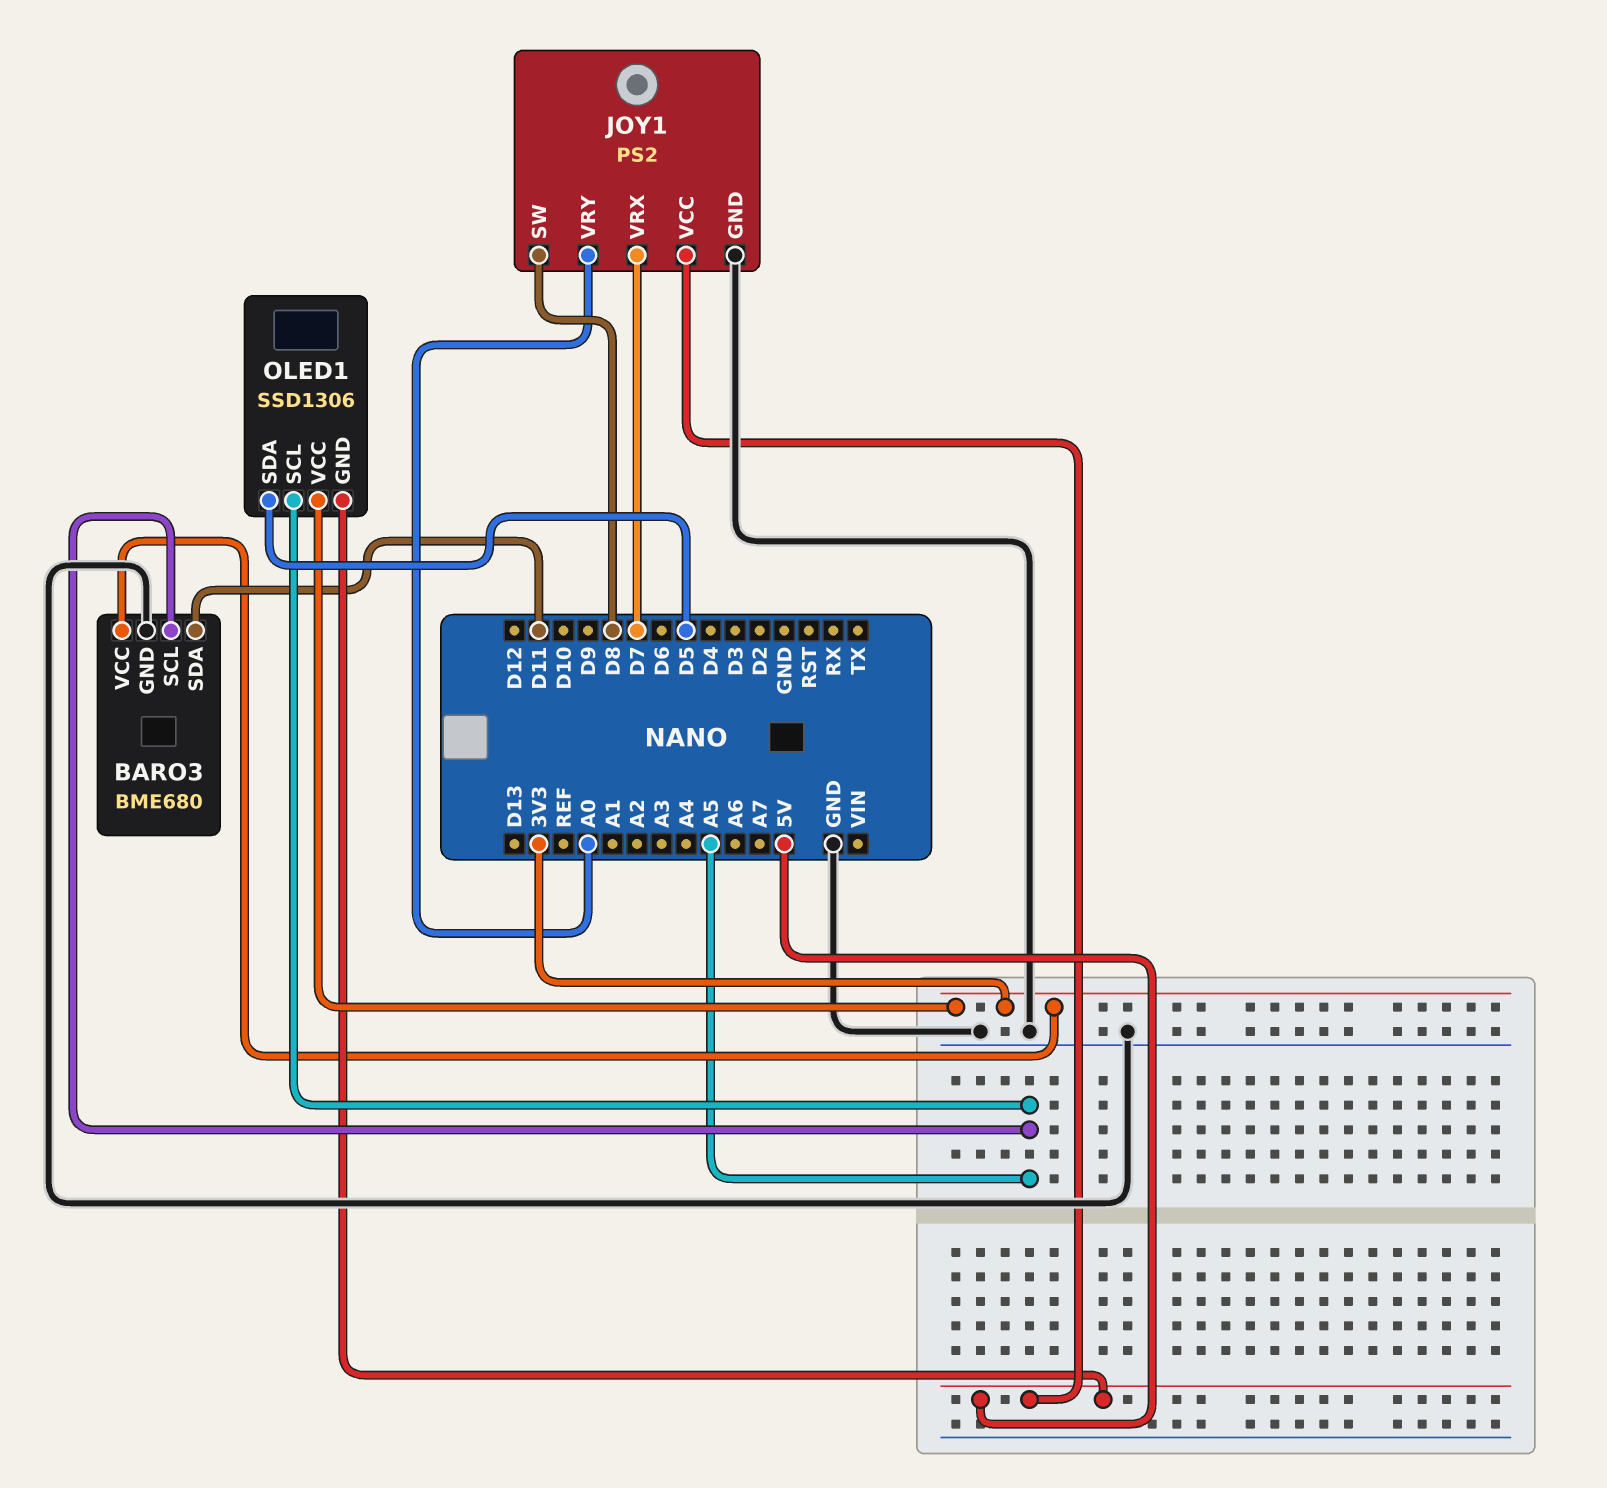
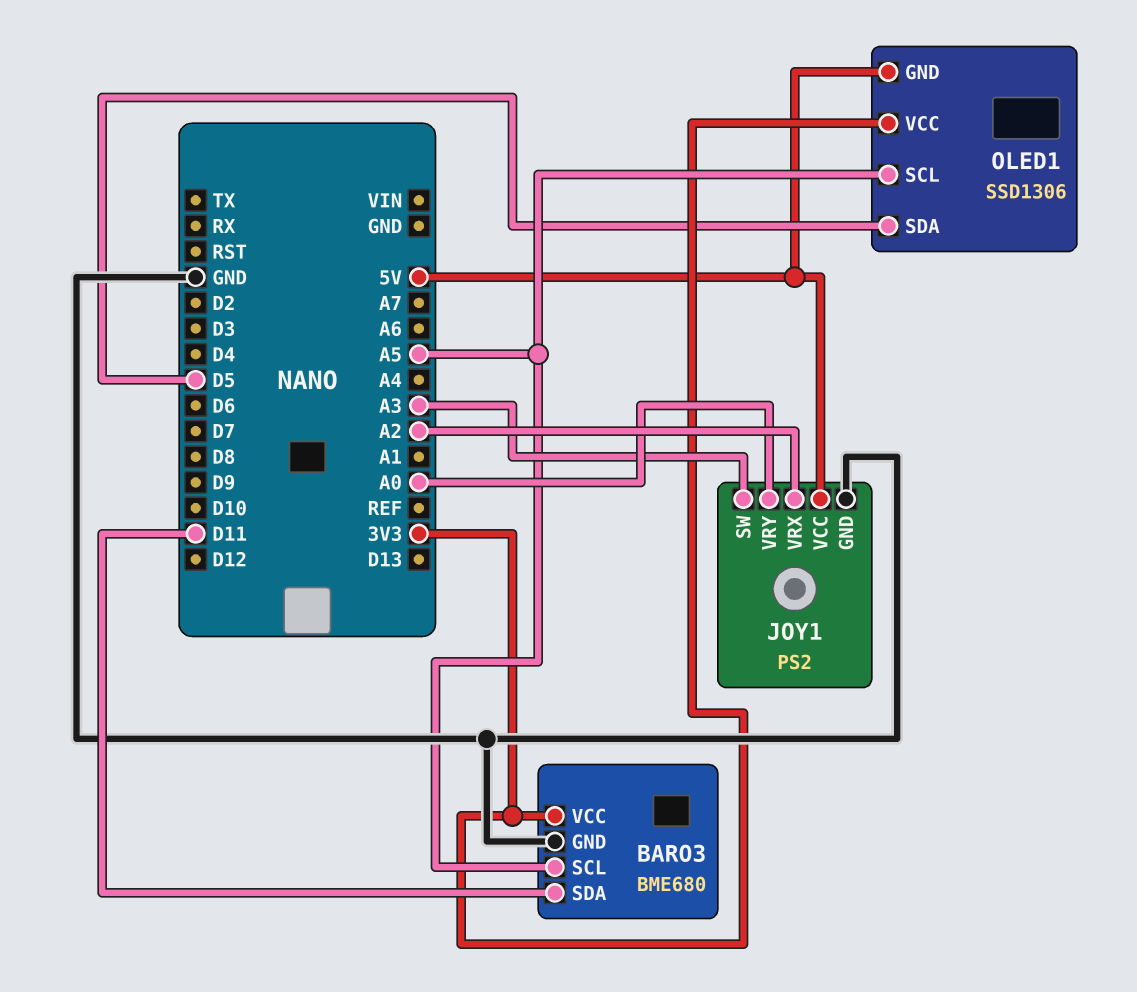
JOY1 pin SW: D8 -> A3
JOY1 pin VRX: D7 -> A2

